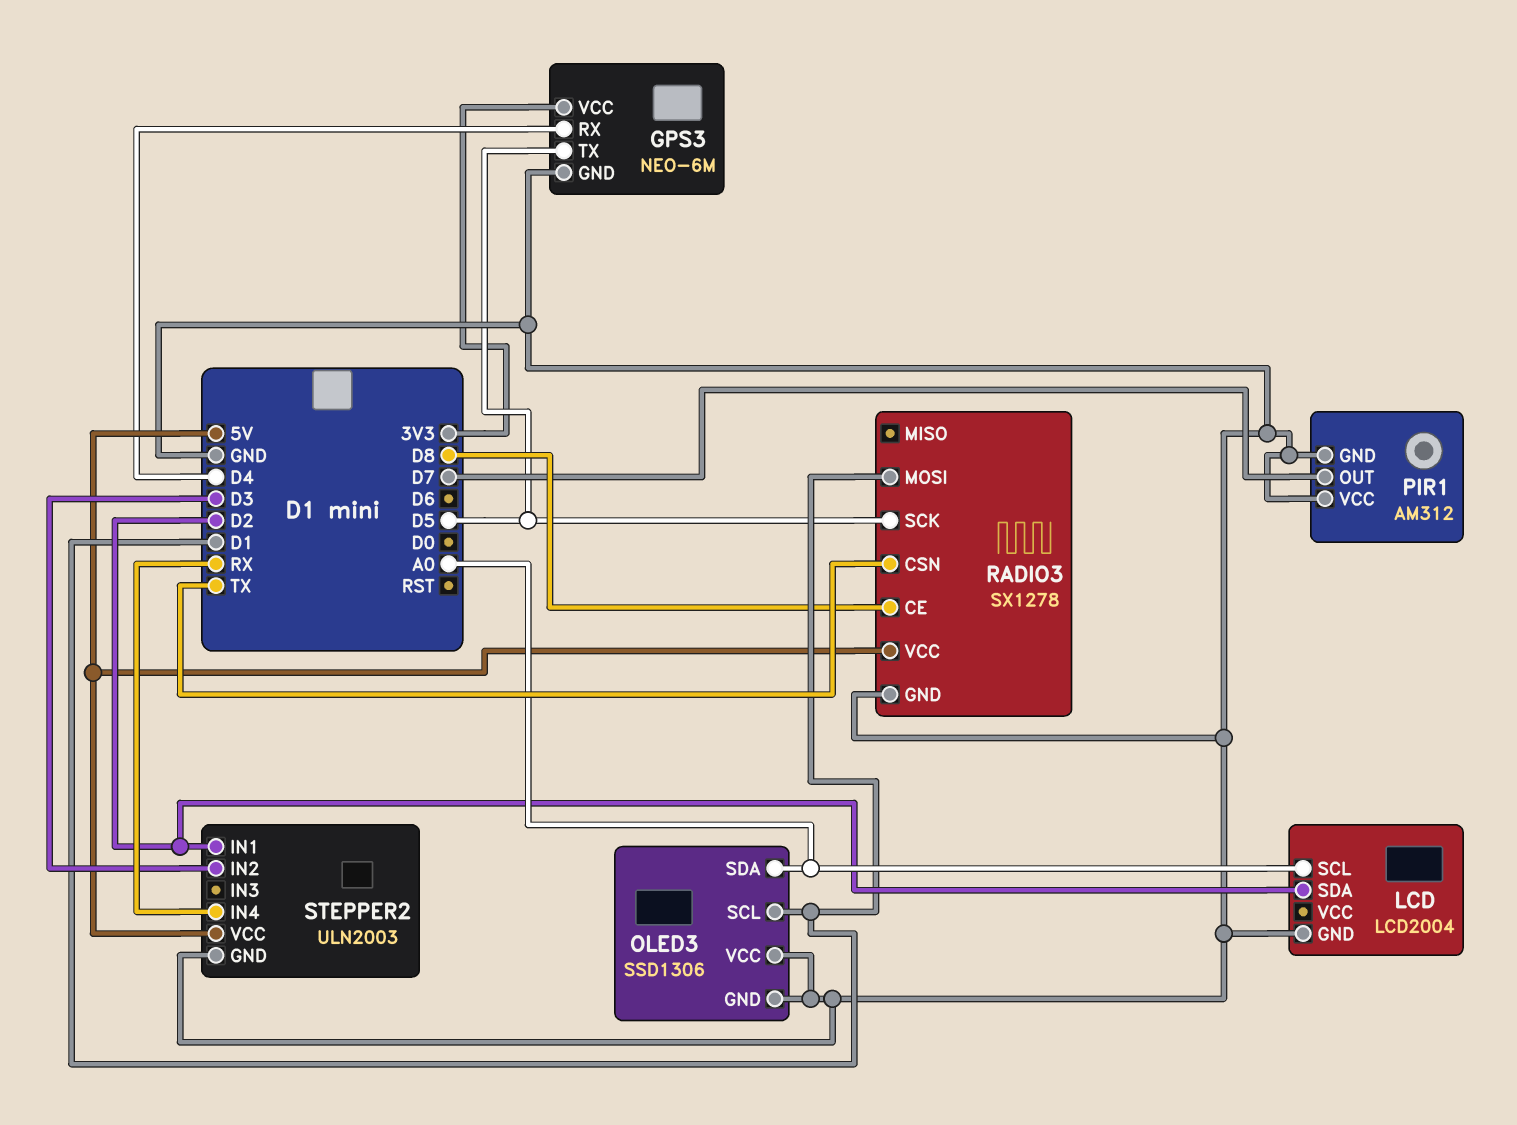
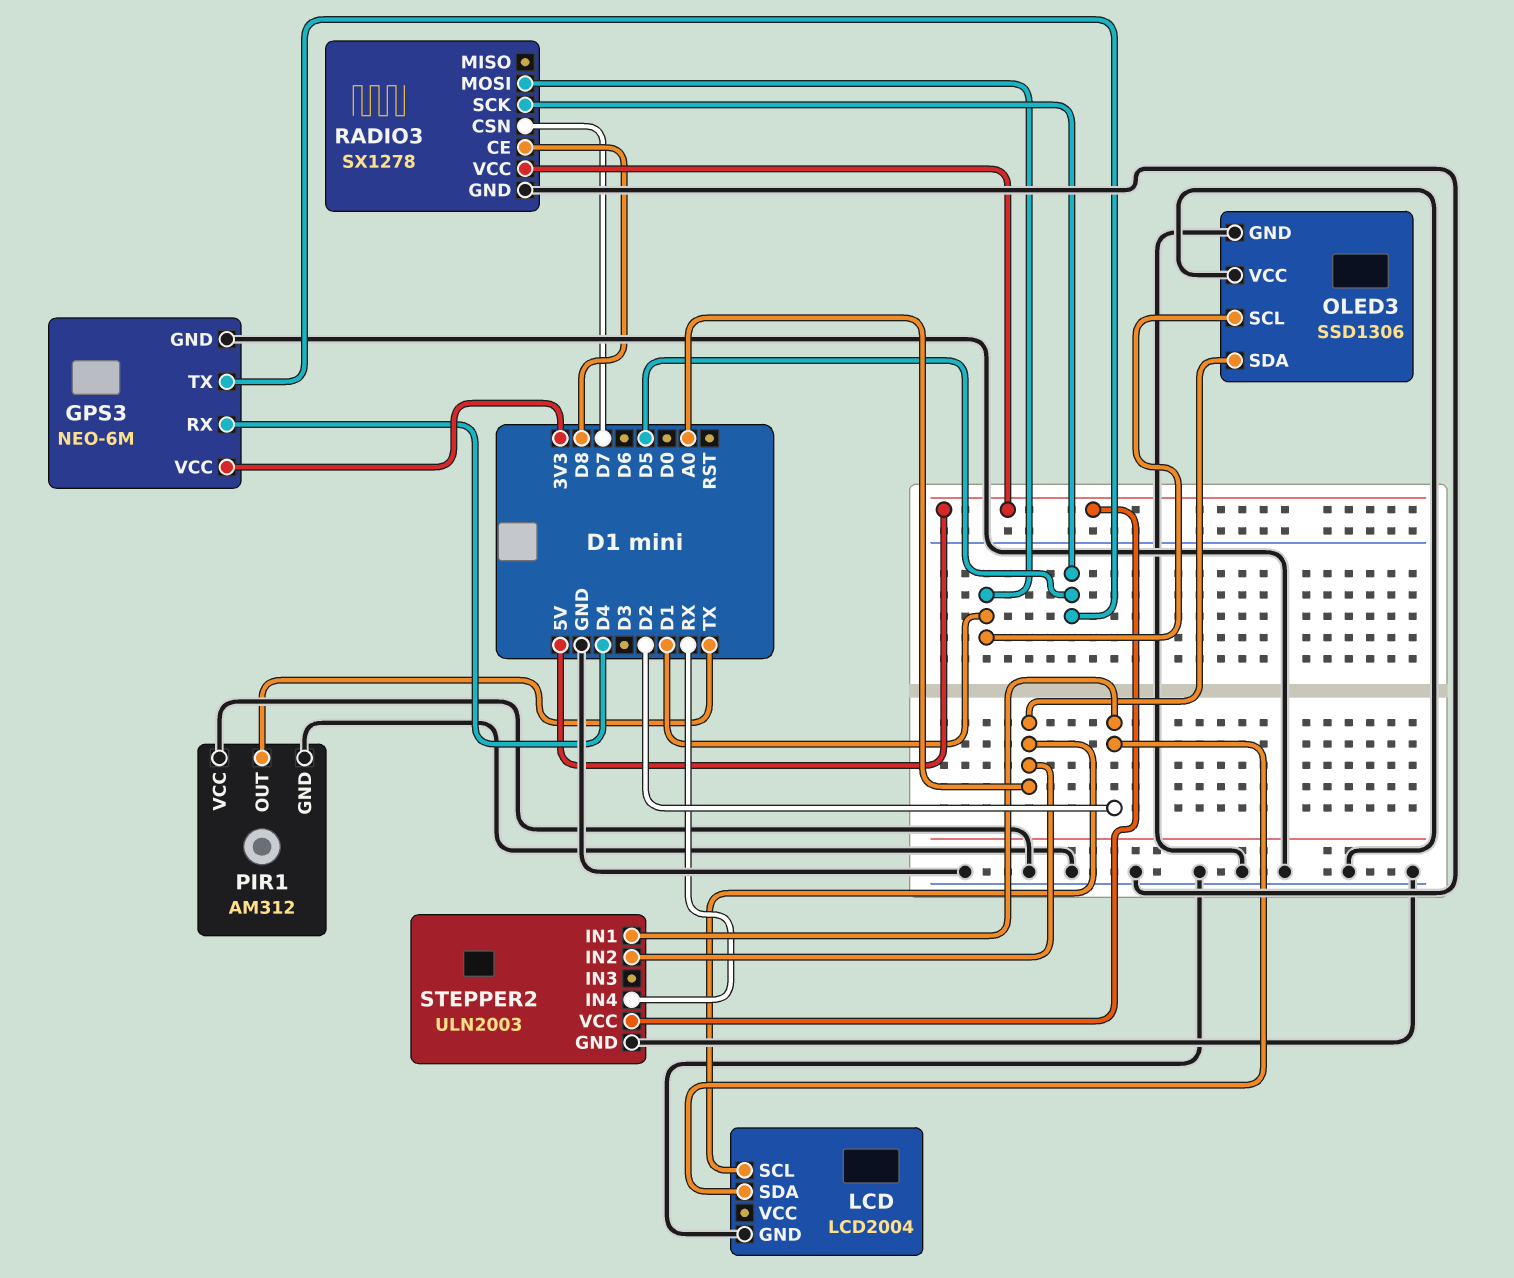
PIR1 pin OUT: D7 -> TX
RADIO3 pin CSN: TX -> D7
STEPPER2 pin IN2: D3 -> A0

